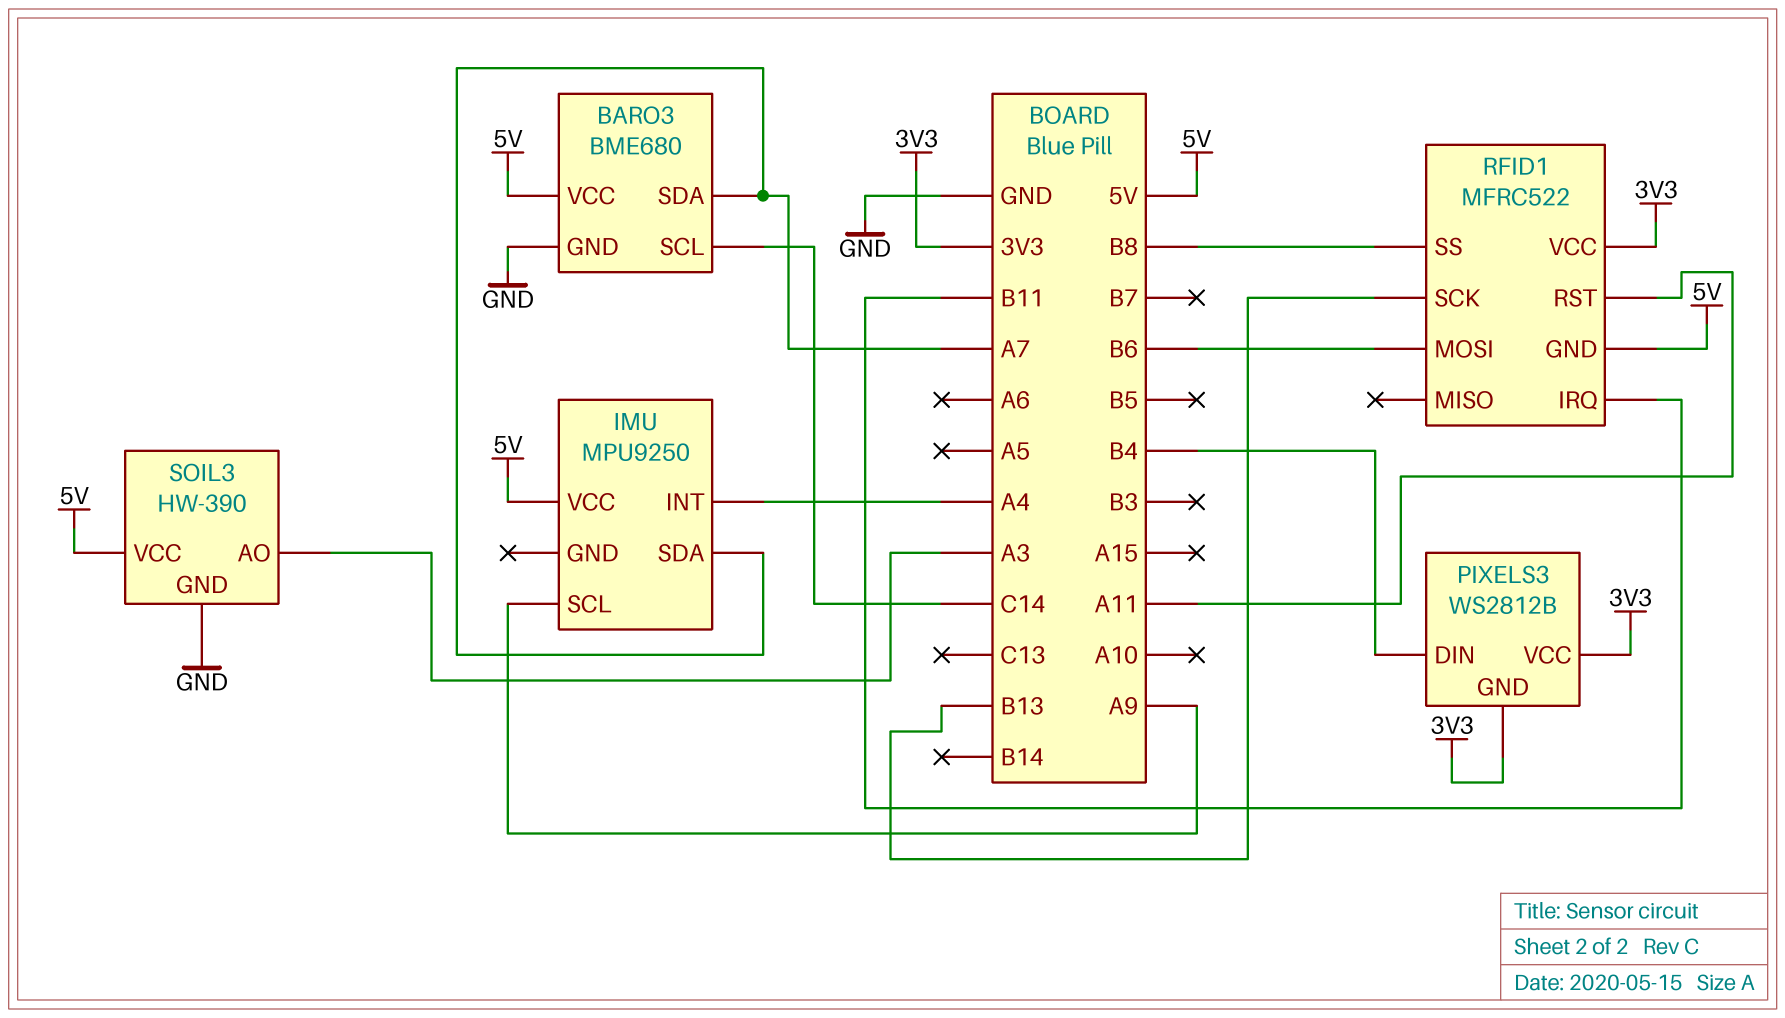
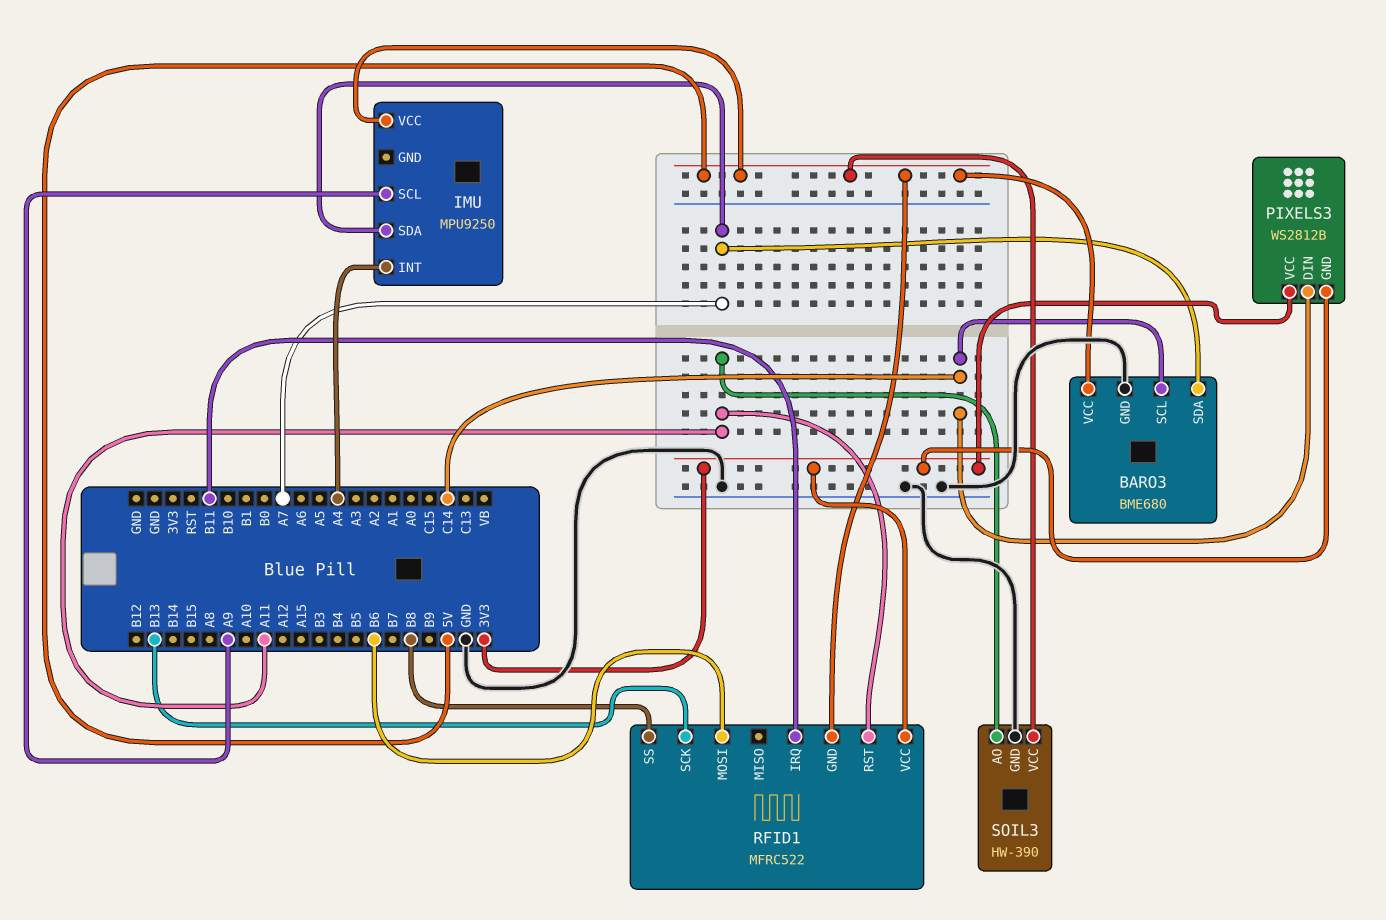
PIXELS3 pin DIN: B4 -> C14
SOIL3 pin AO: A3 -> A11

